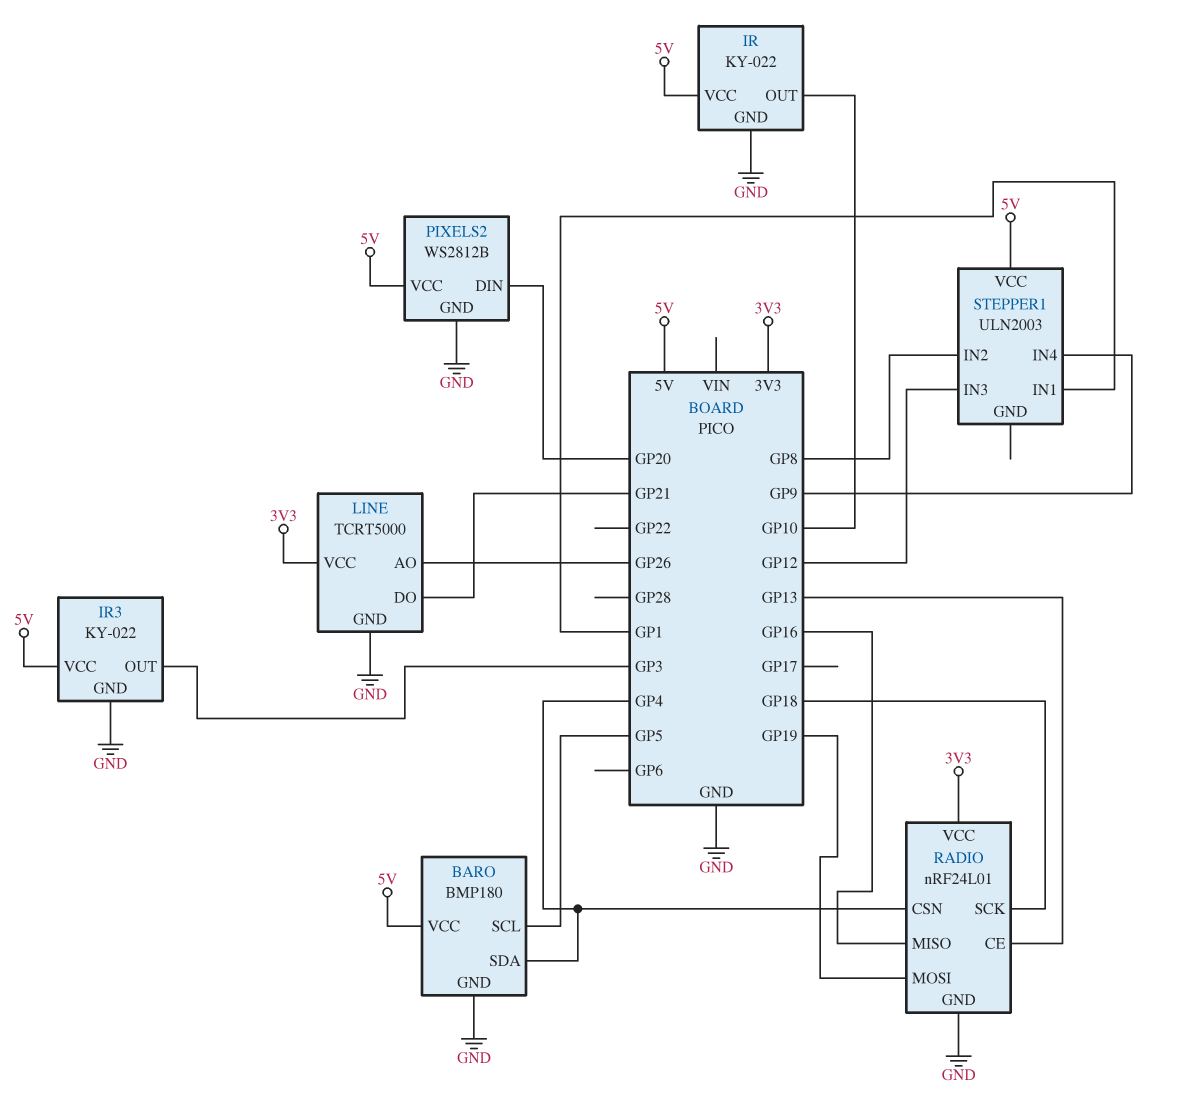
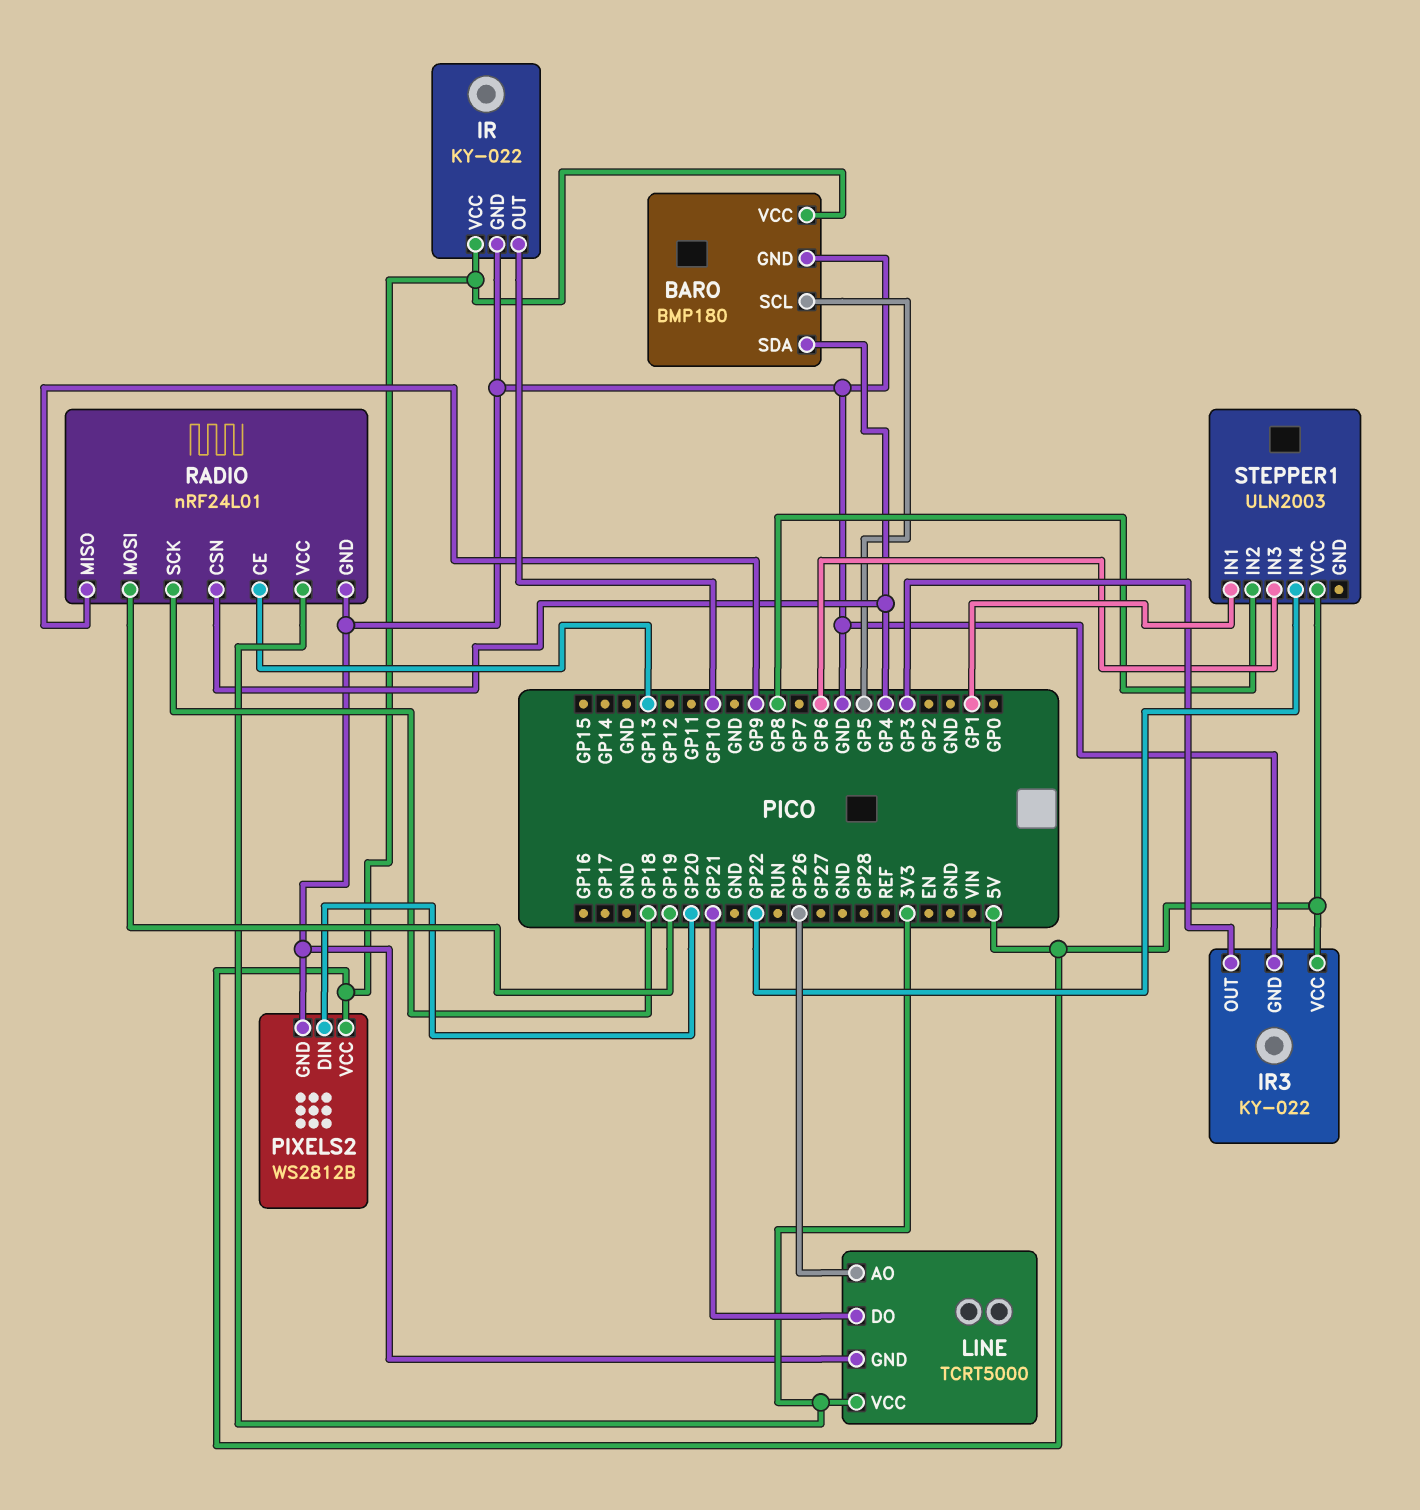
RADIO pin MISO: GP16 -> GP9
STEPPER1 pin IN3: GP12 -> GP6
STEPPER1 pin IN4: GP9 -> GP22

